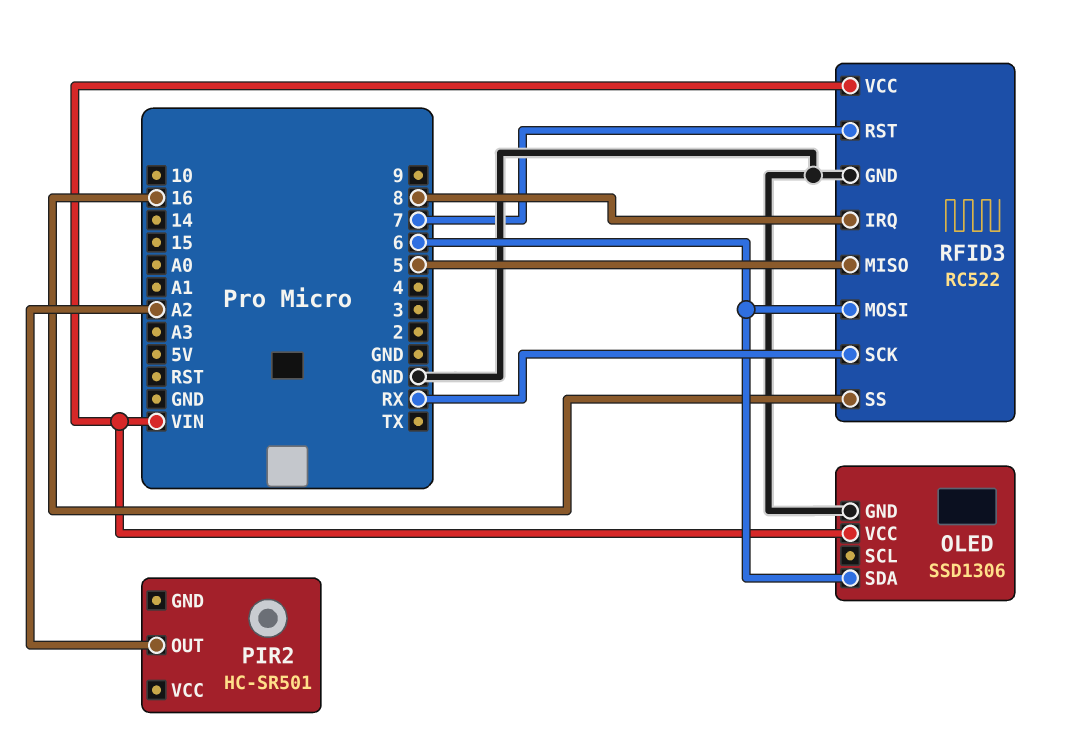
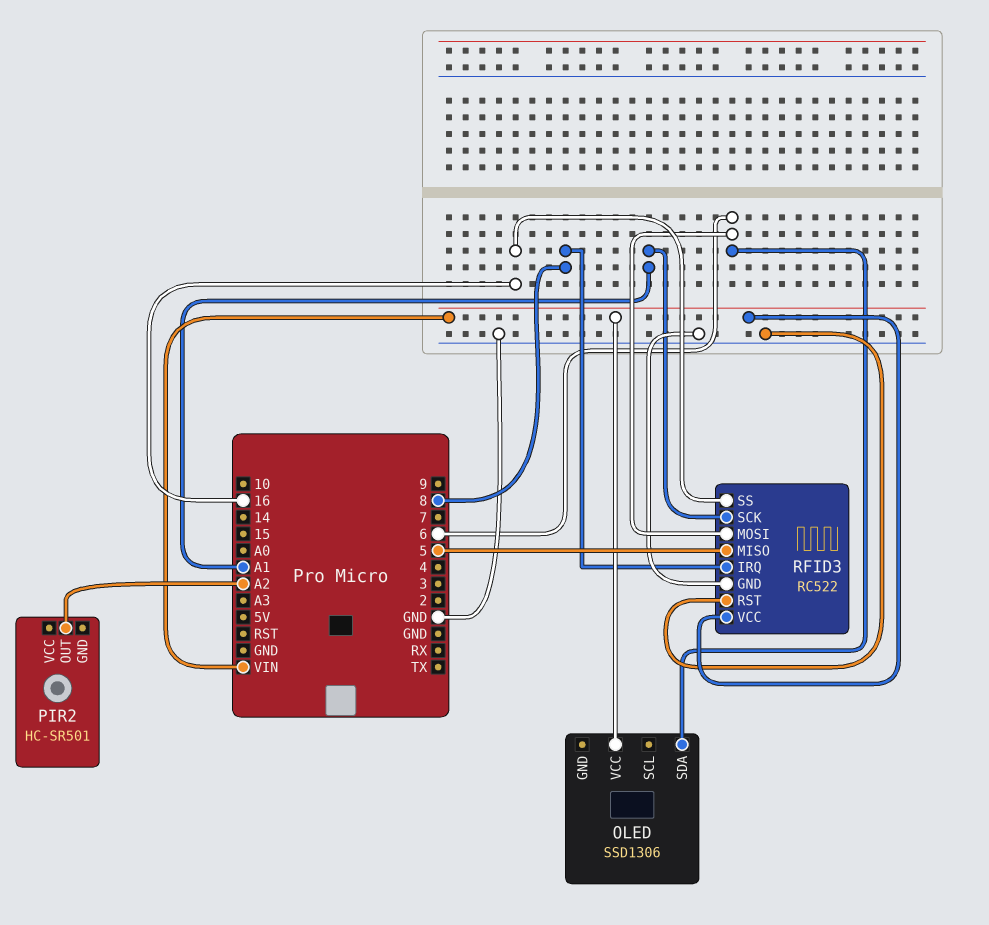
OLED pin GND: GND -> none
RFID3 pin RST: 7 -> GND
RFID3 pin SCK: RX -> A1

